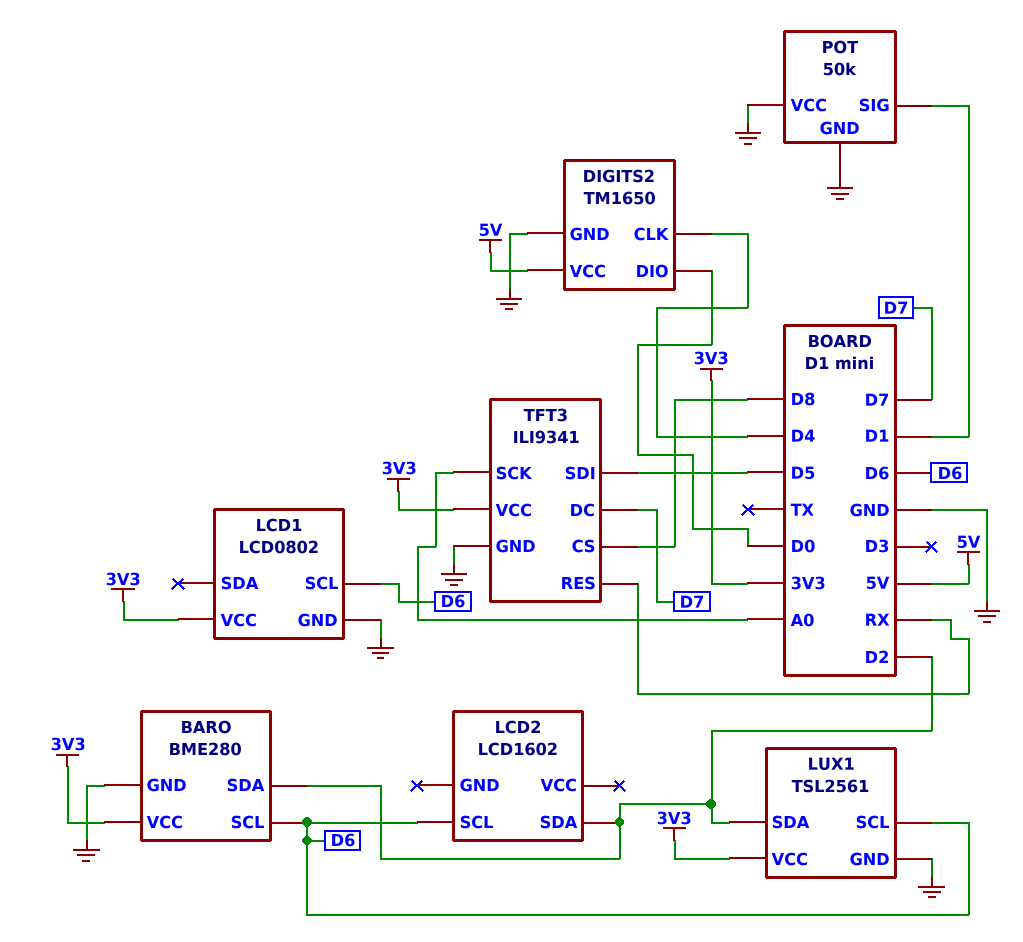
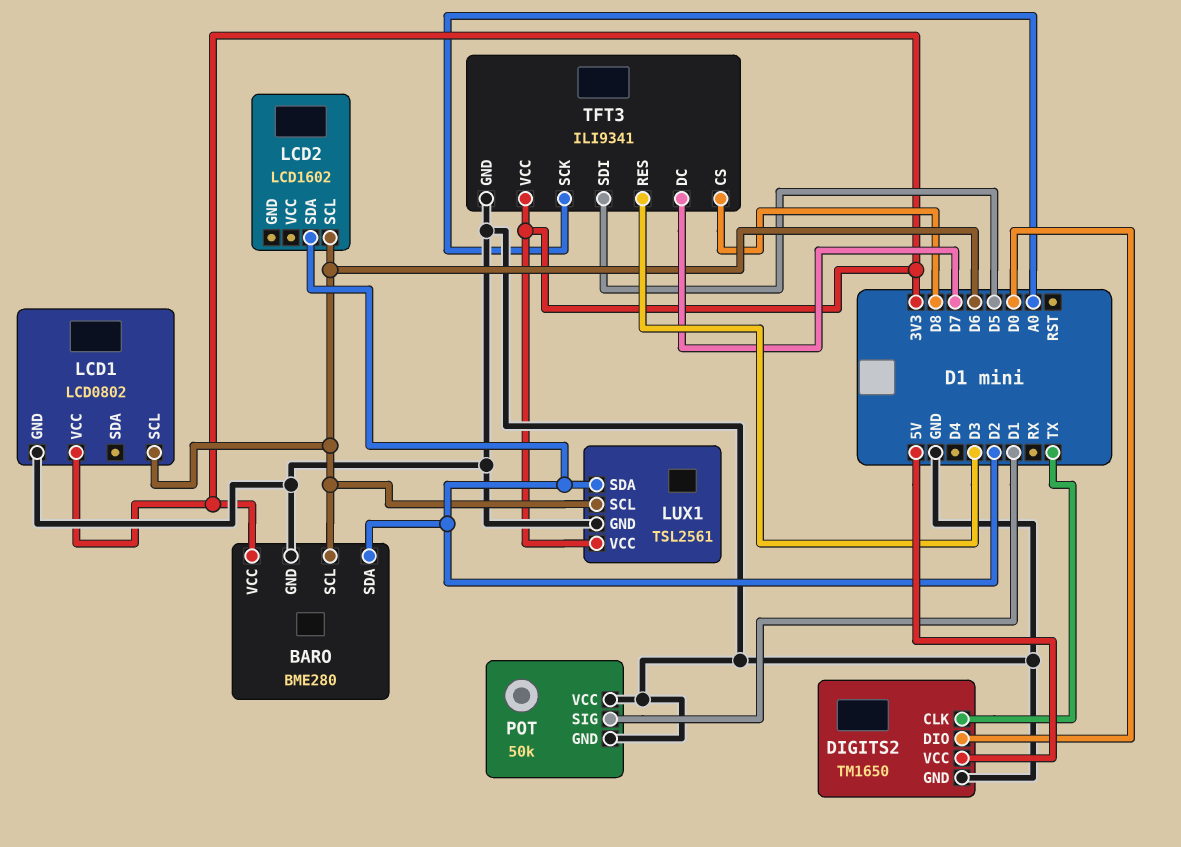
DIGITS2 pin CLK: D4 -> TX
TFT3 pin RES: RX -> D3

